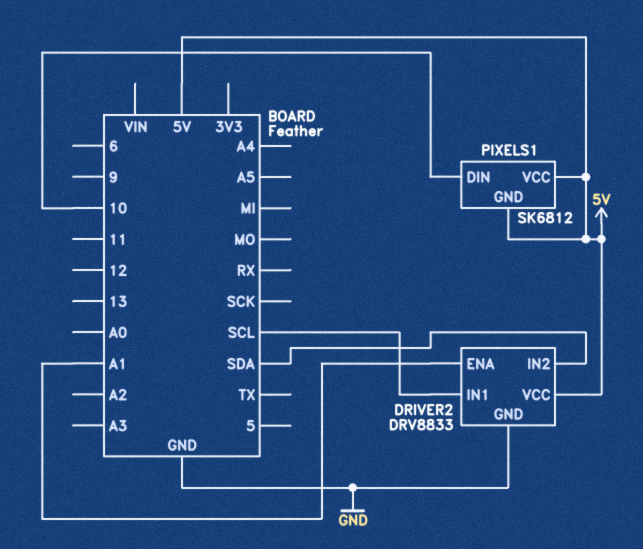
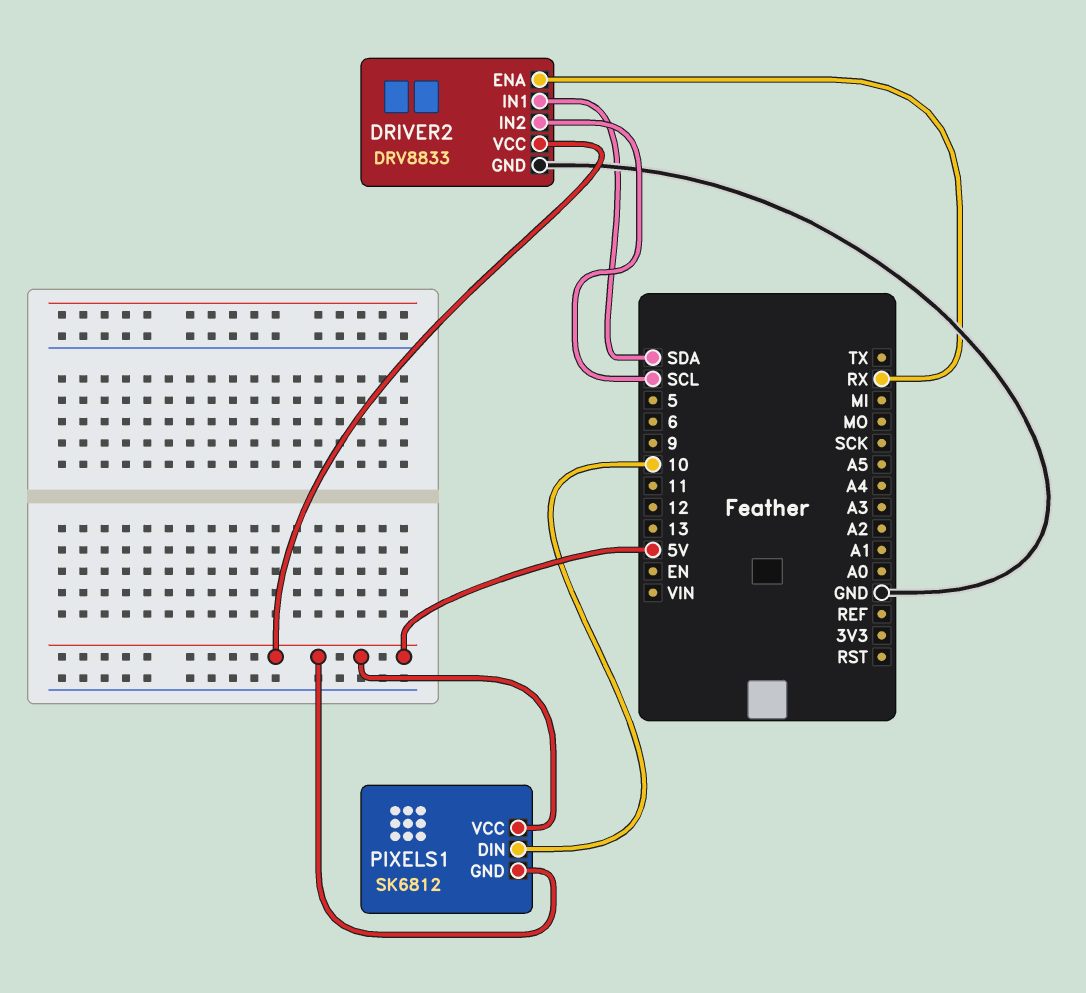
DRIVER2 pin ENA: A1 -> RX
DRIVER2 pin IN1: SCL -> SDA
DRIVER2 pin IN2: SDA -> SCL

